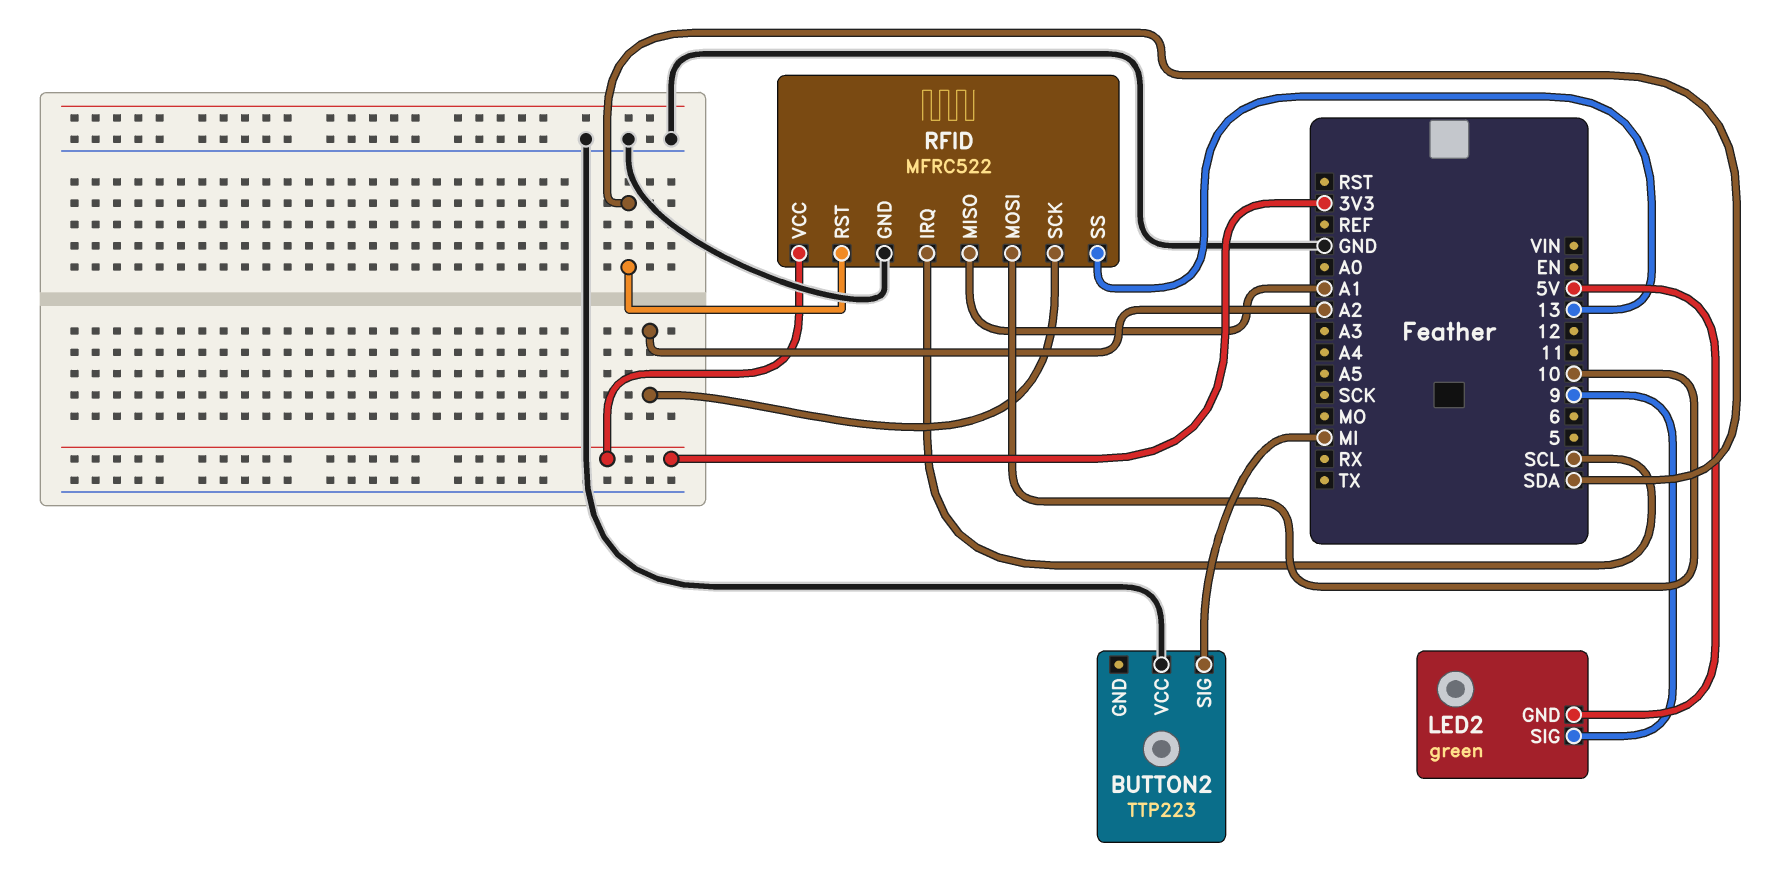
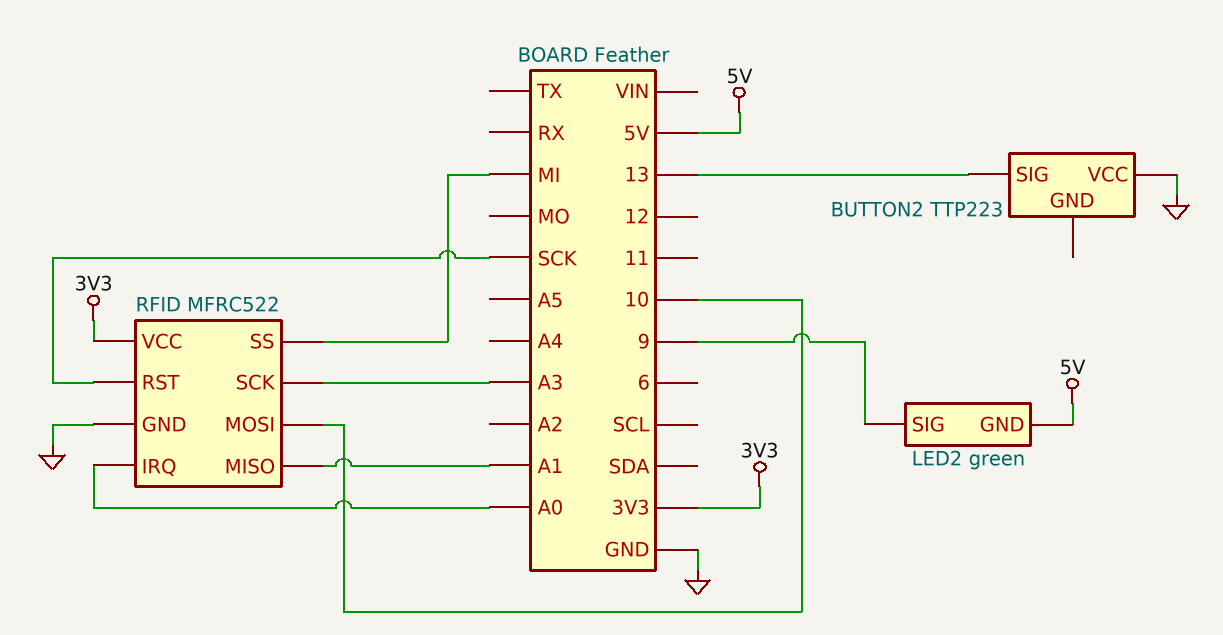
BUTTON2 pin SIG: MI -> 13
RFID pin IRQ: SCL -> A0
RFID pin RST: SDA -> SCK
RFID pin SCK: A2 -> A3
RFID pin SS: 13 -> MI

